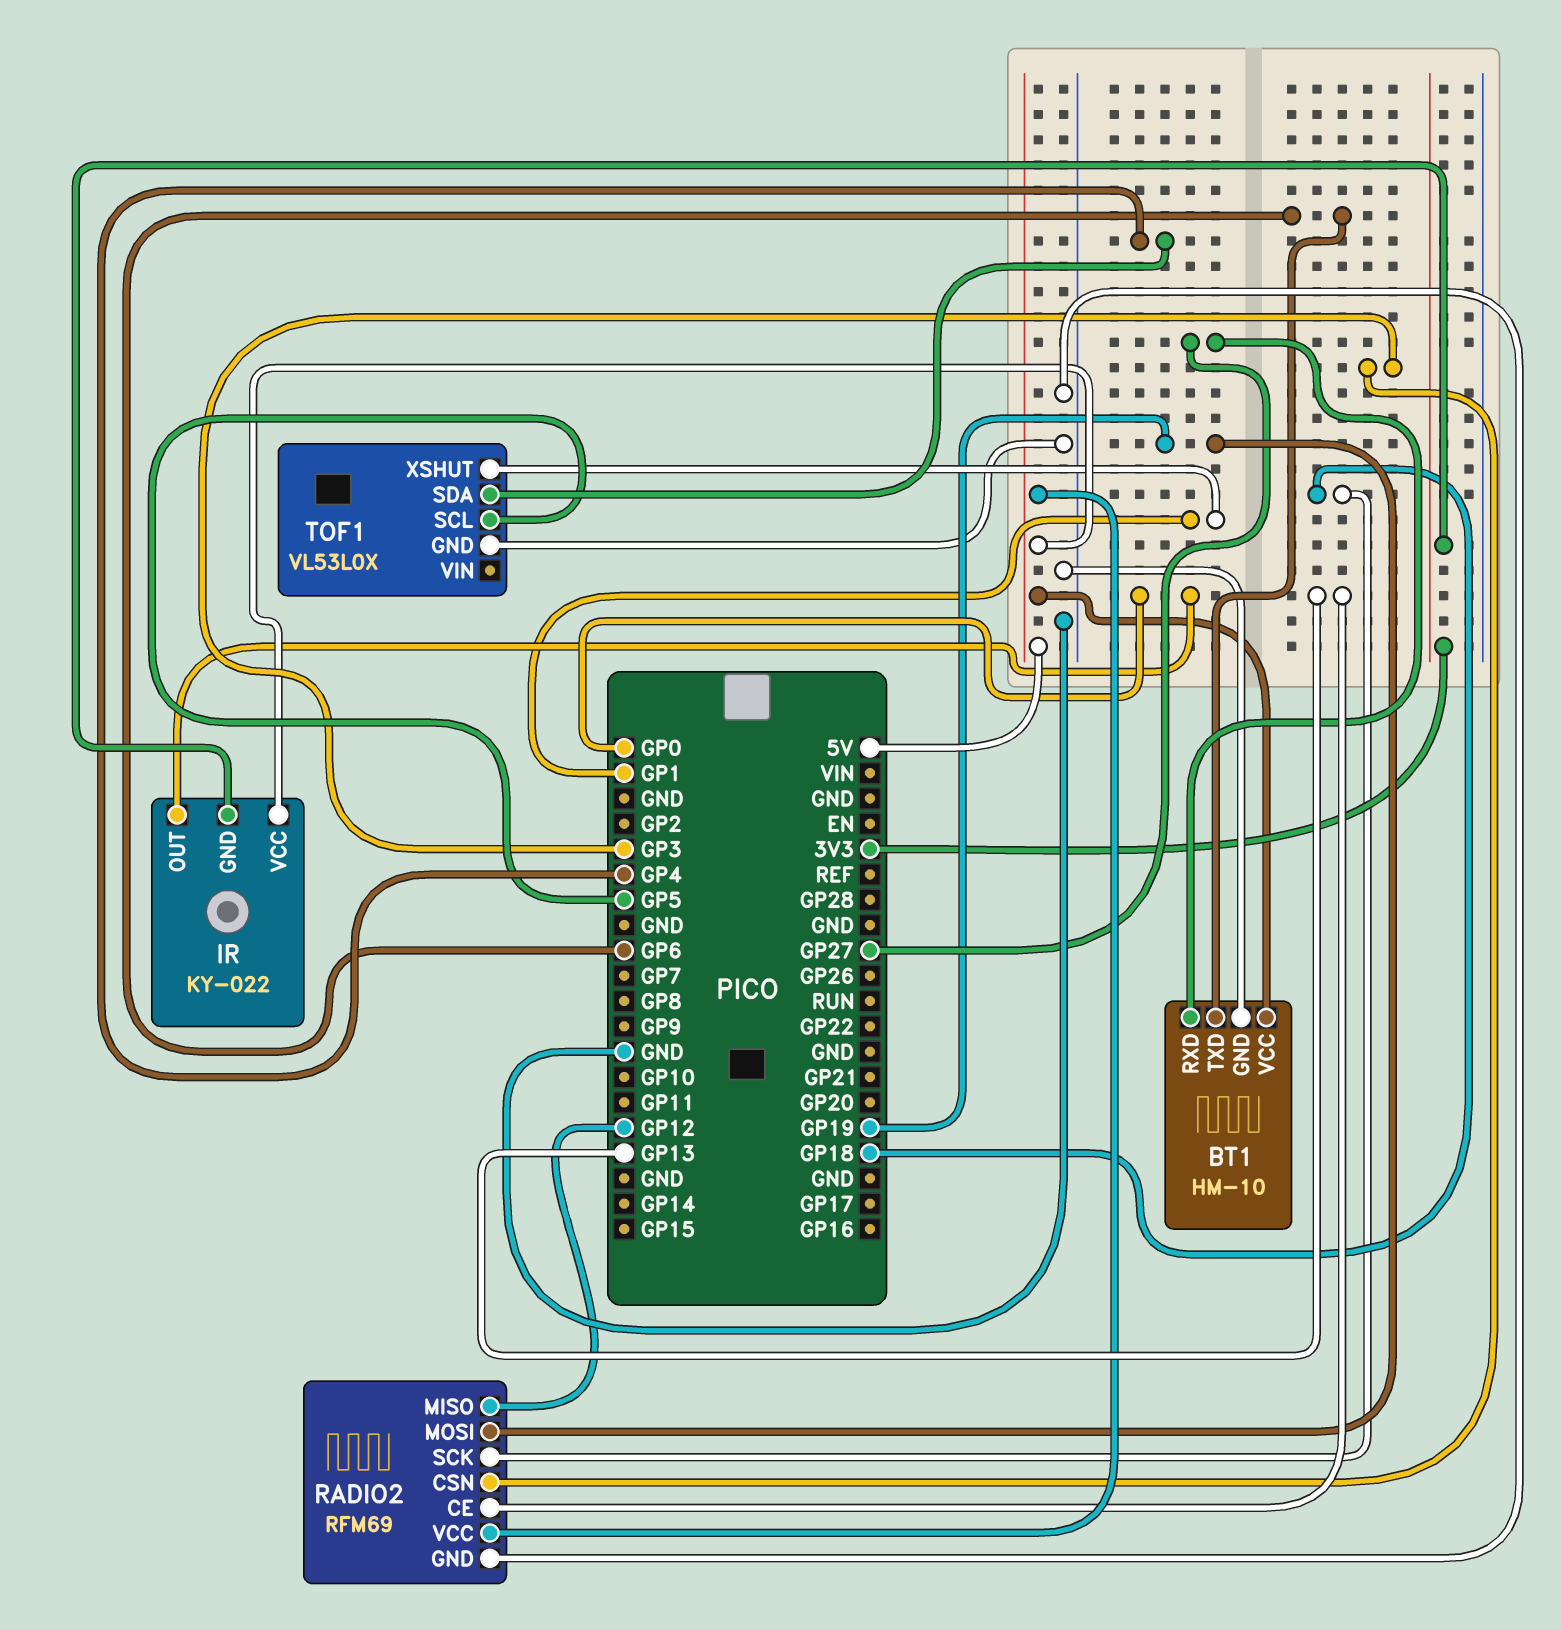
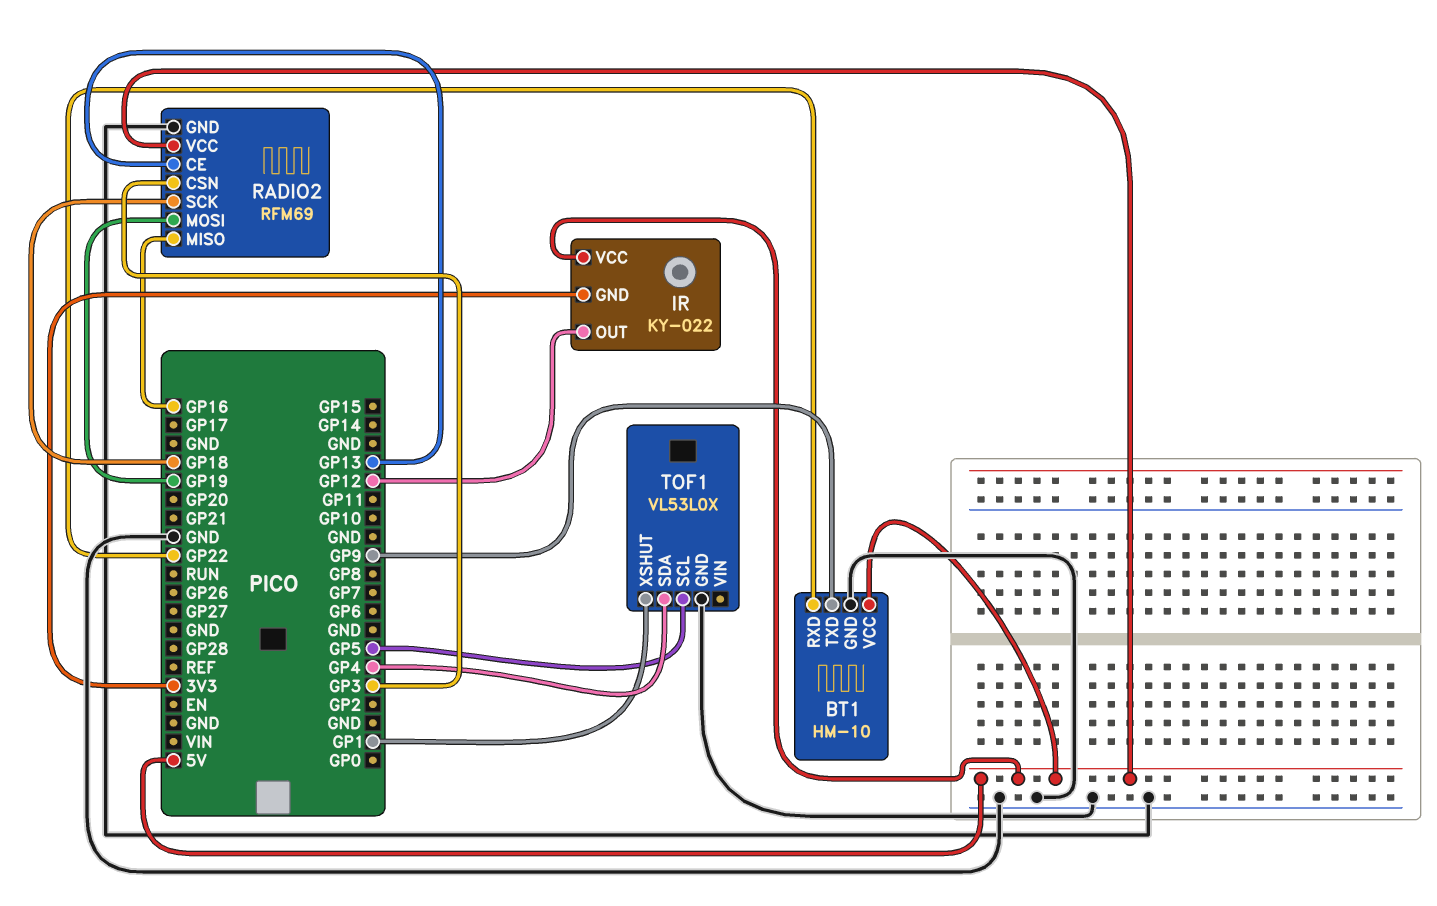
BT1 pin RXD: GP27 -> GP22
BT1 pin TXD: GP6 -> GP9
IR pin OUT: GP0 -> GP12
RADIO2 pin MISO: GP12 -> GP16

